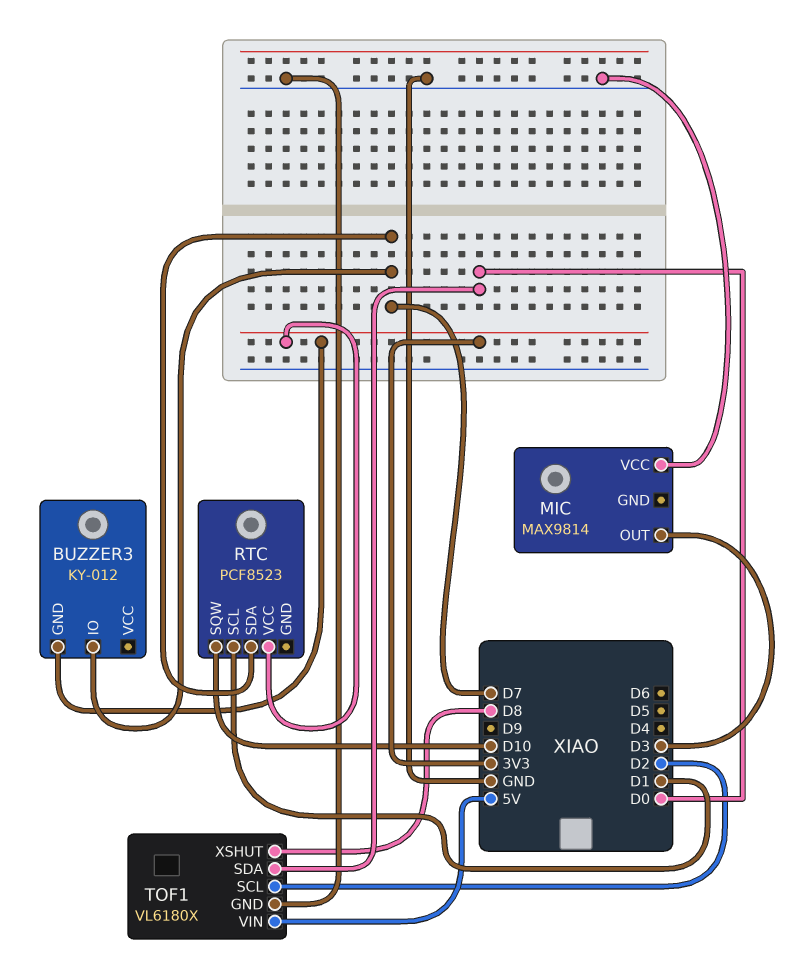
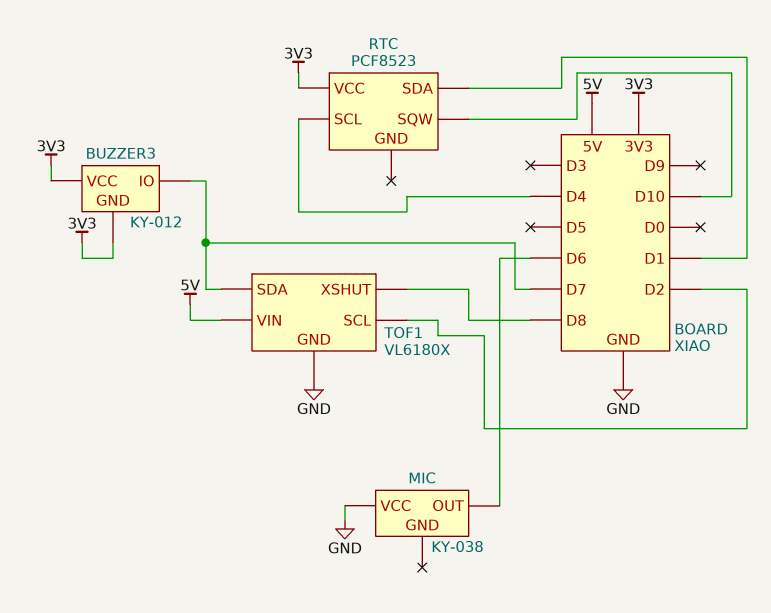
BUZZER3 pin VCC: none -> 3V3
MIC: MAX9814 -> KY-038
MIC pin OUT: D3 -> D6
RTC pin SCL: D1 -> D4
RTC pin SDA: D7 -> D1
TOF1 pin SDA: D0 -> D7

